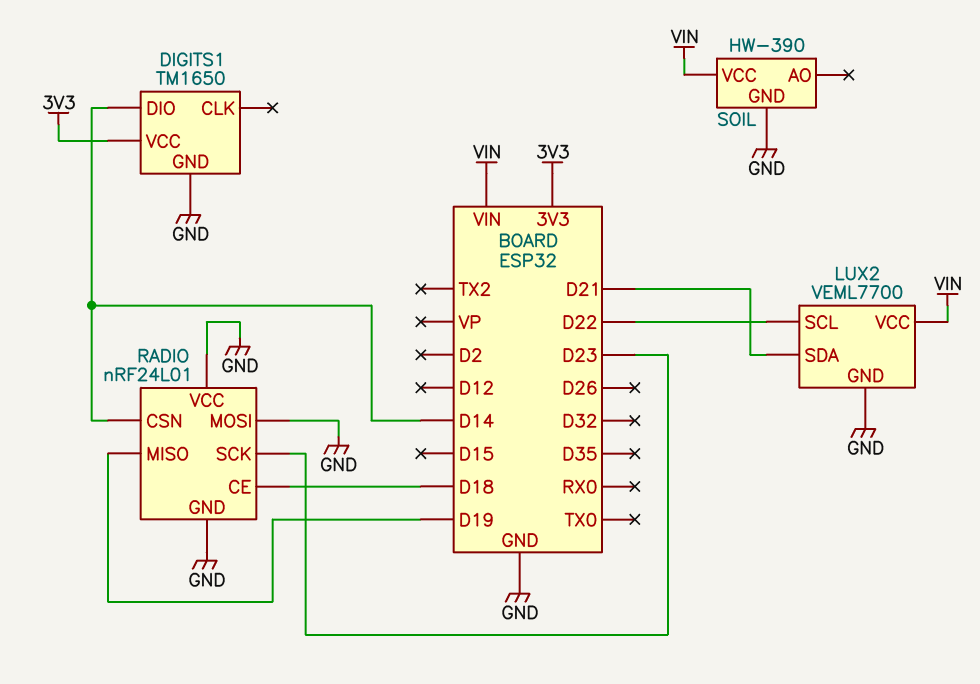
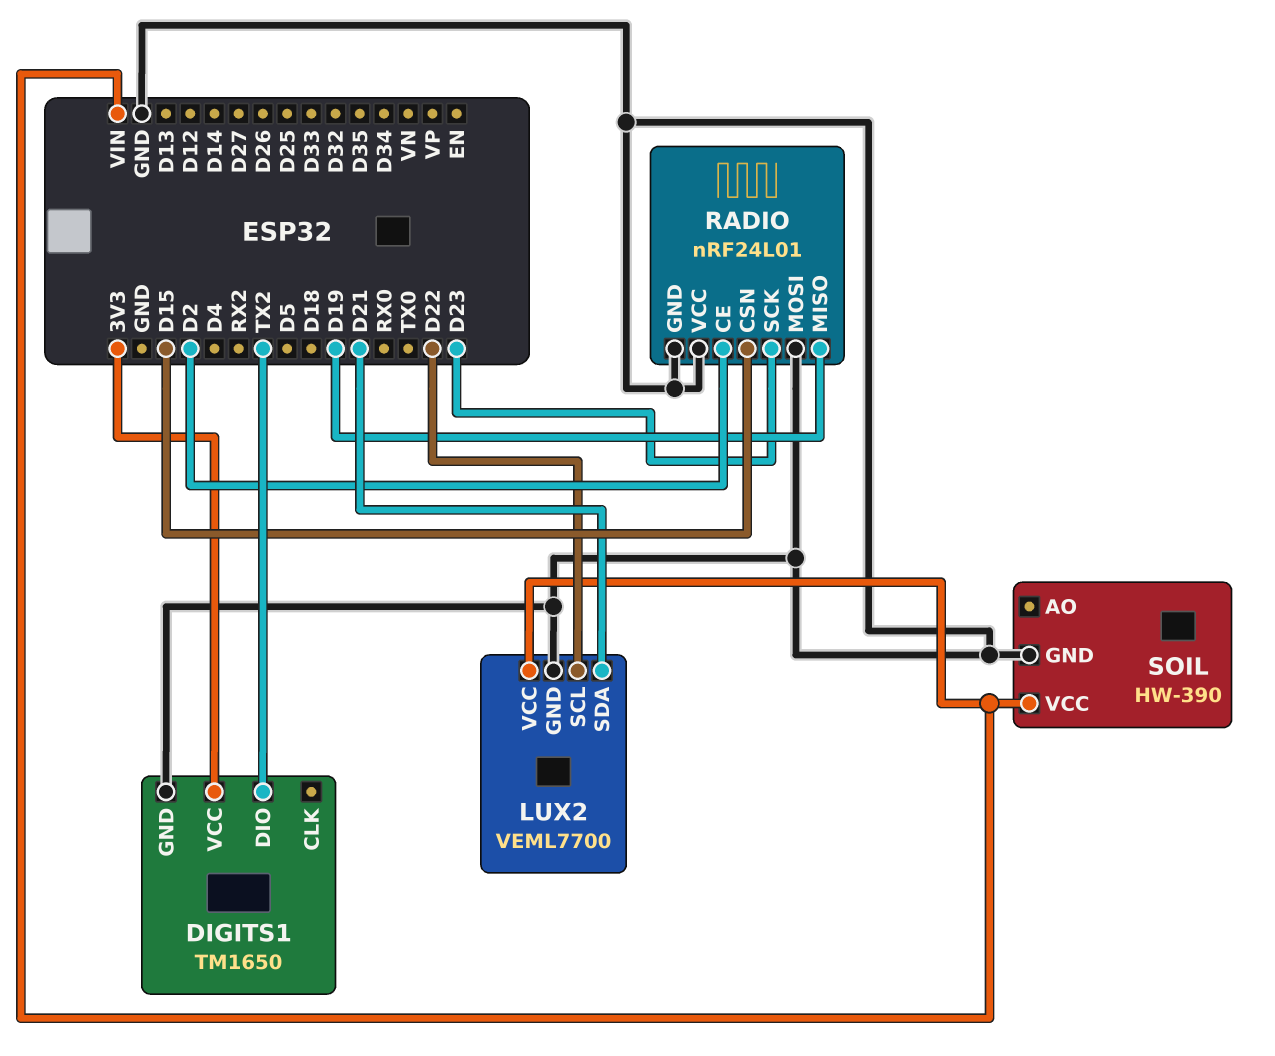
DIGITS1 pin DIO: D14 -> TX2
RADIO pin CE: D18 -> D2
RADIO pin CSN: D14 -> D15

